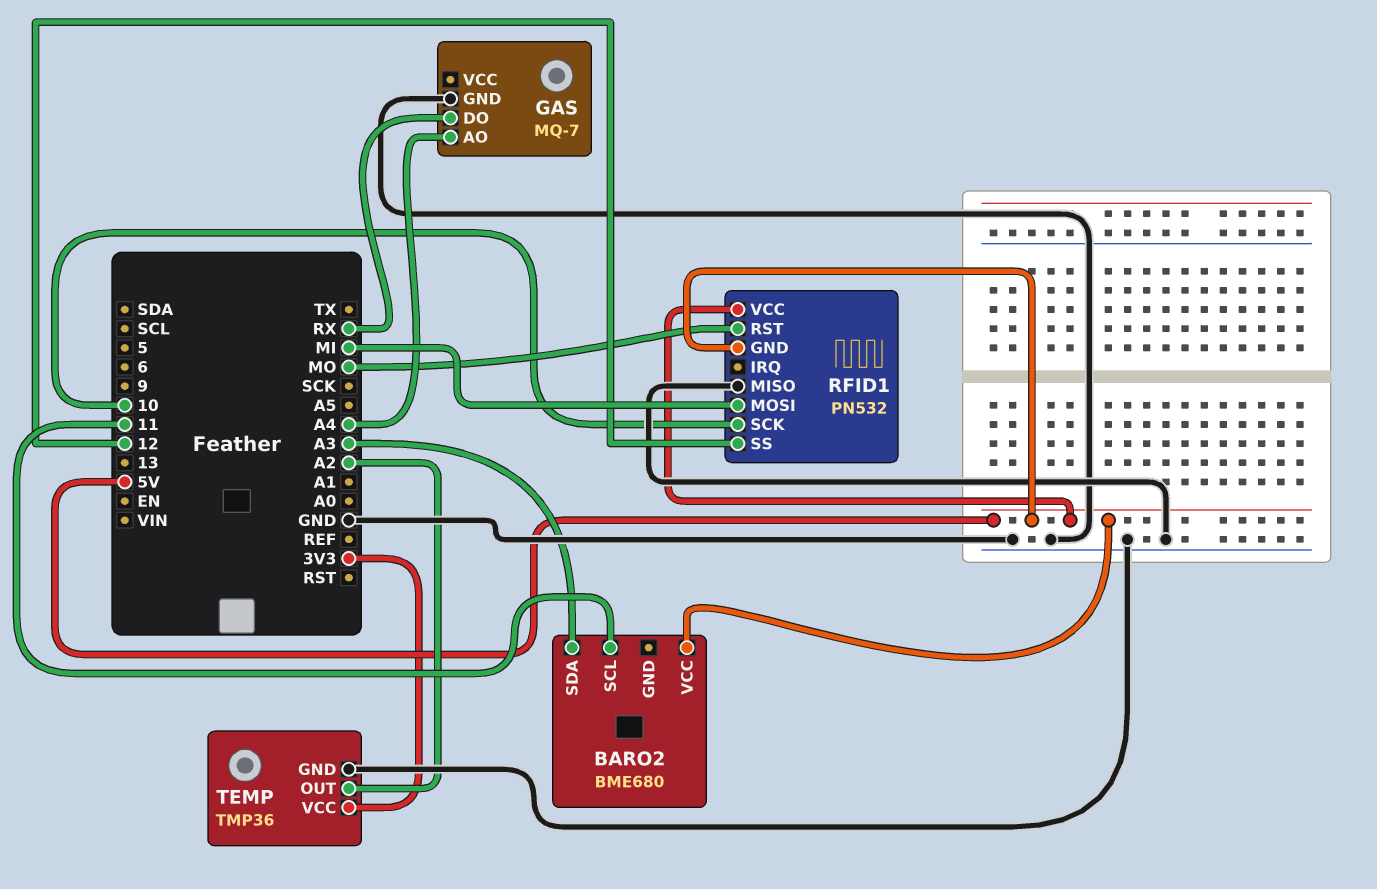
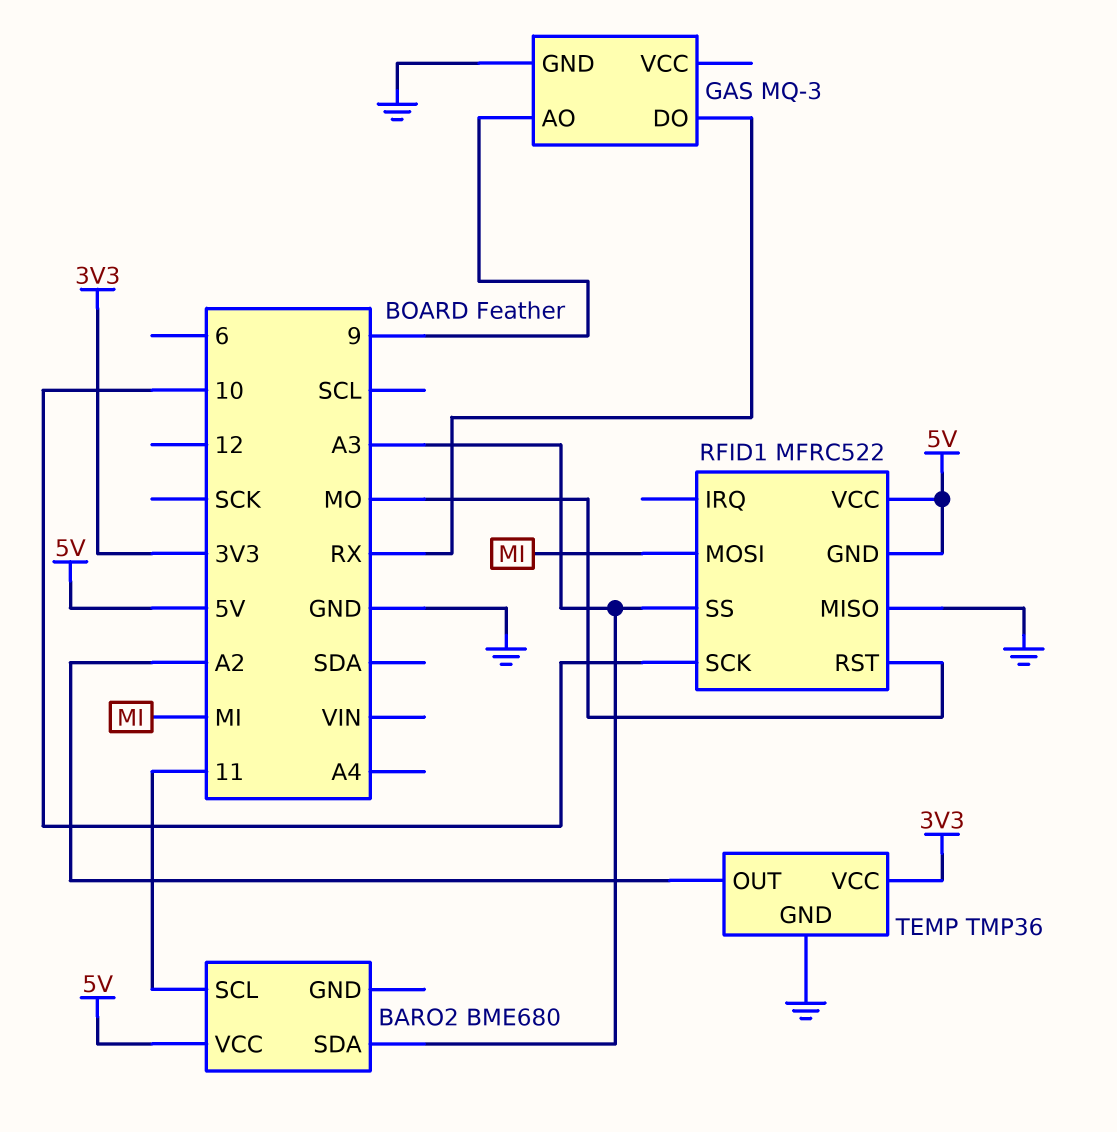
GAS: MQ-7 -> MQ-3
GAS pin AO: A4 -> 9
RFID1: PN532 -> MFRC522
RFID1 pin SS: 12 -> A3

